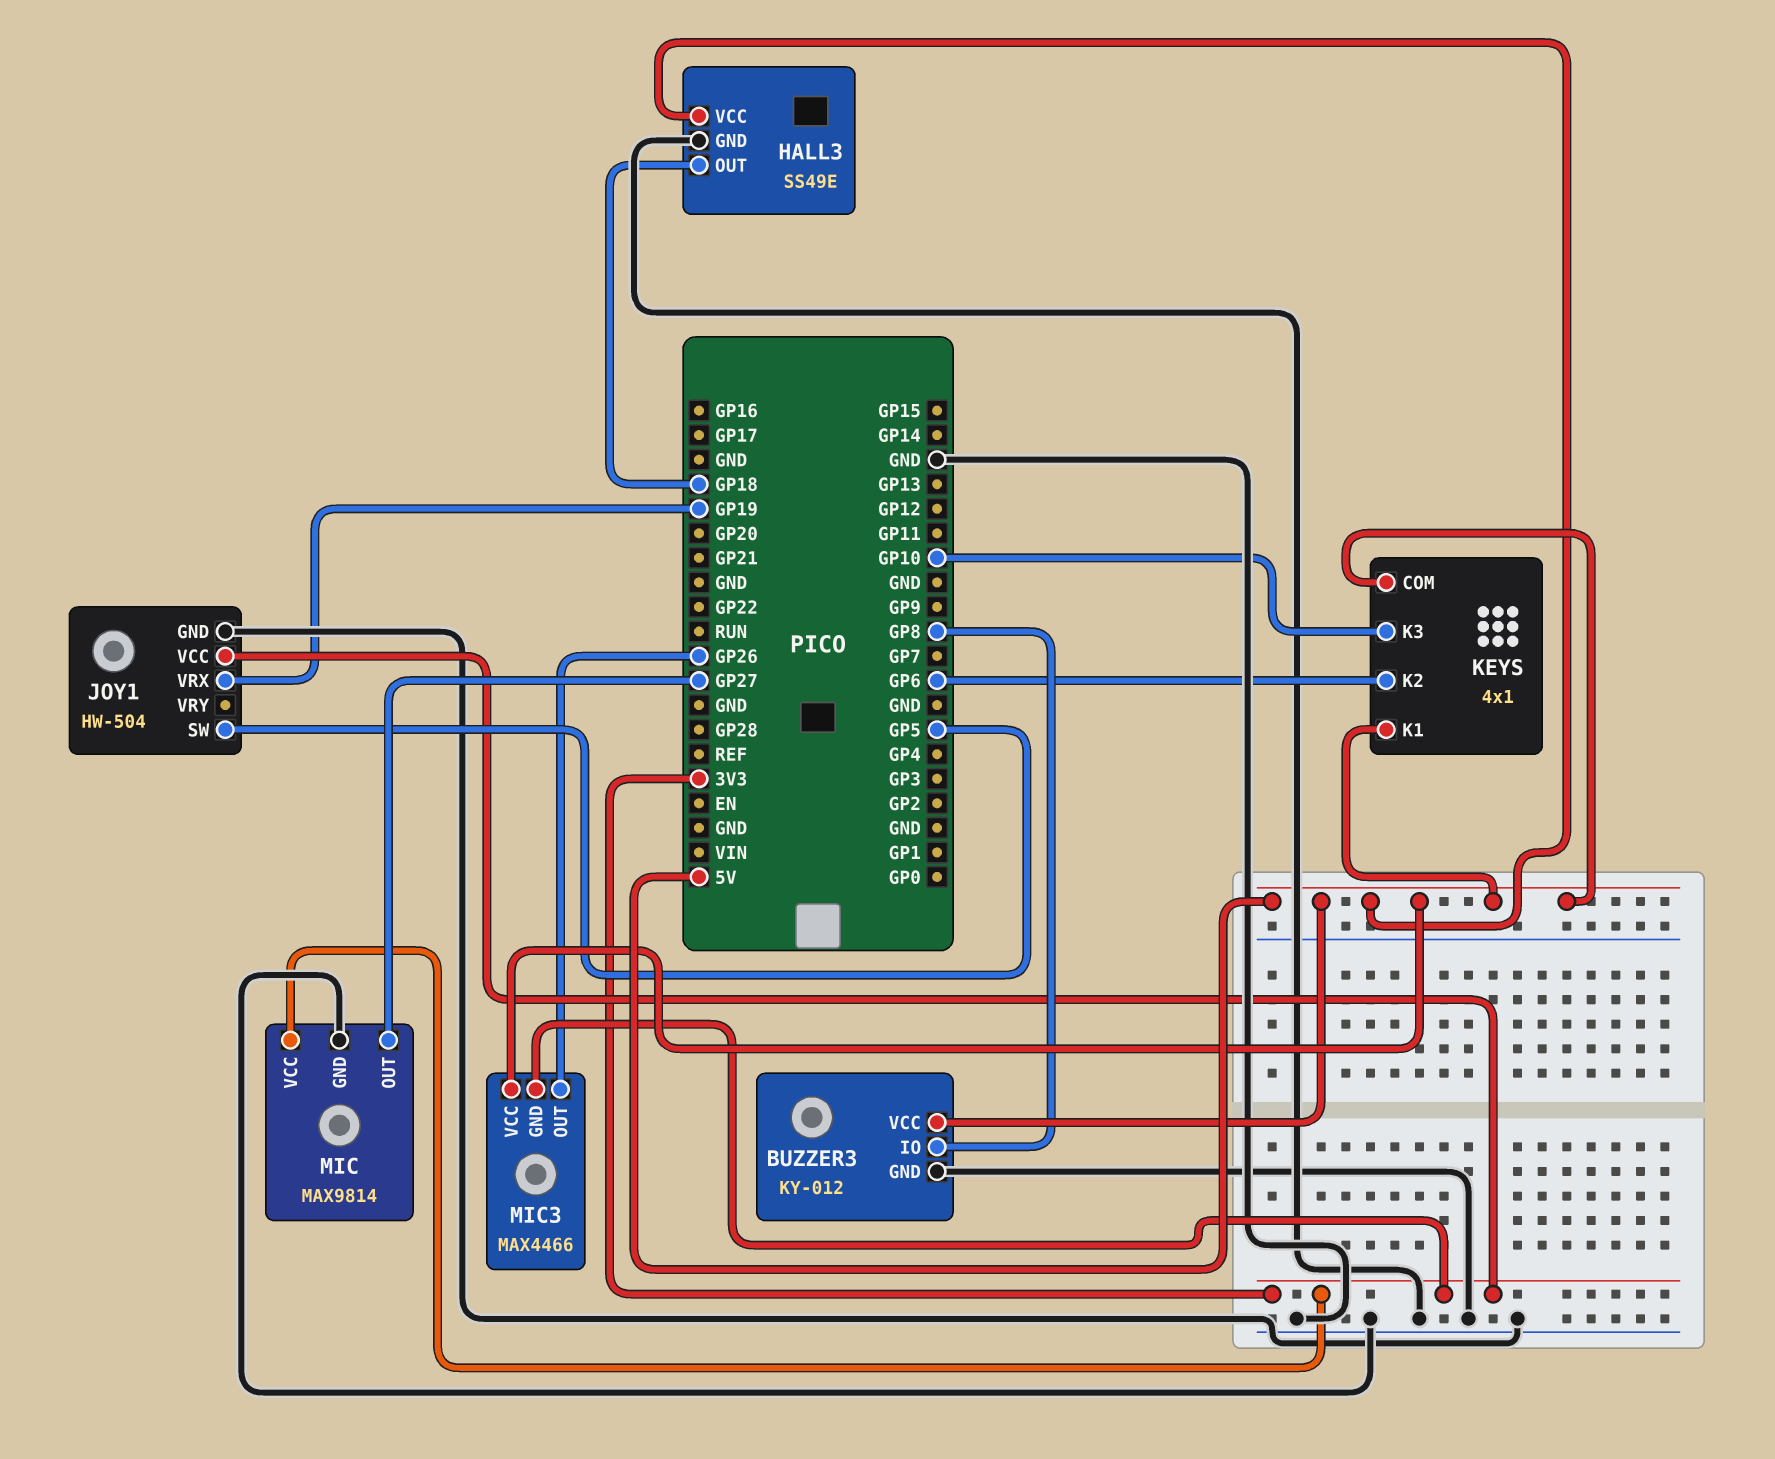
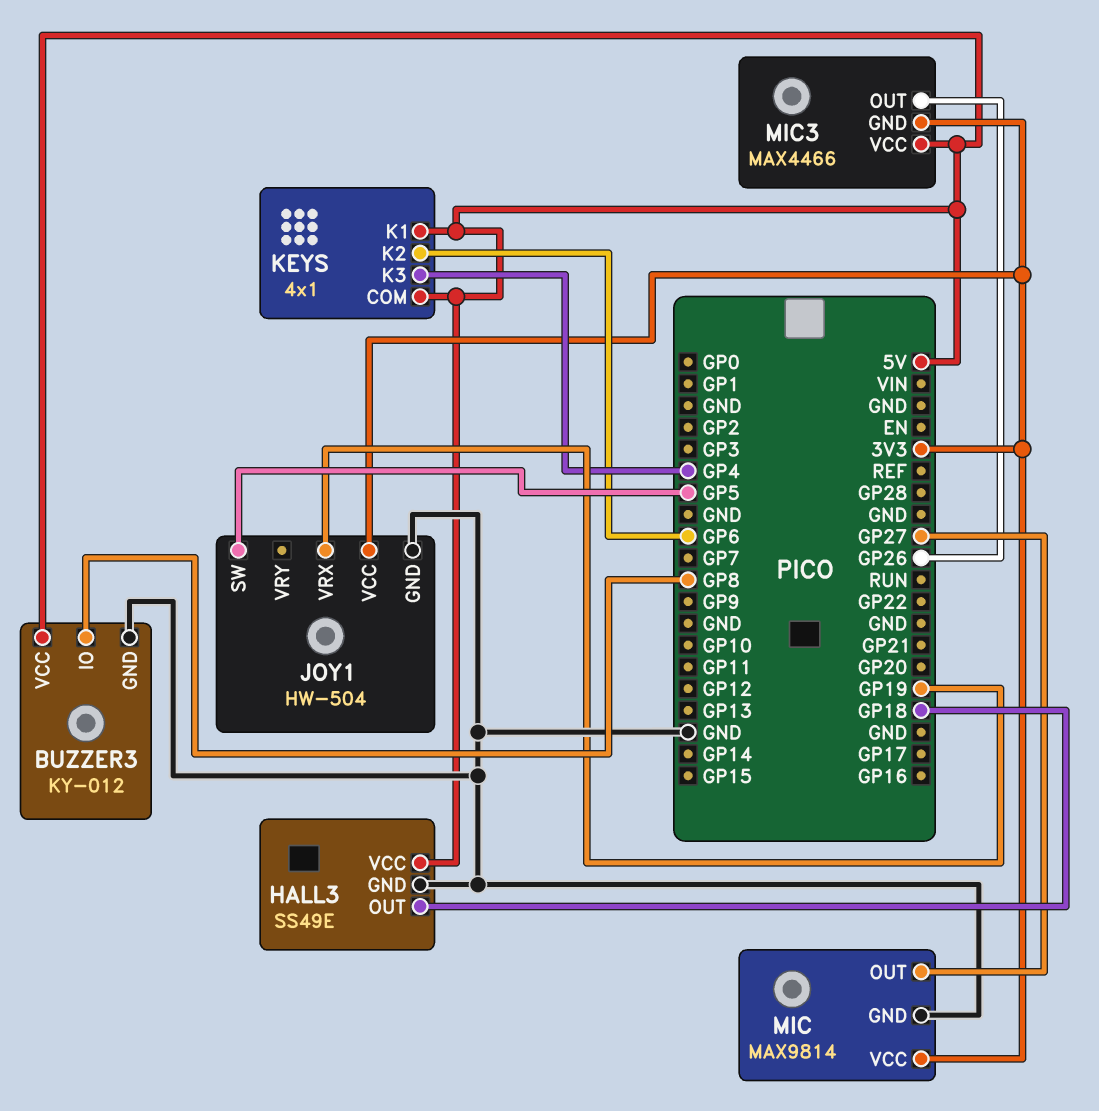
KEYS pin K3: GP10 -> GP4

